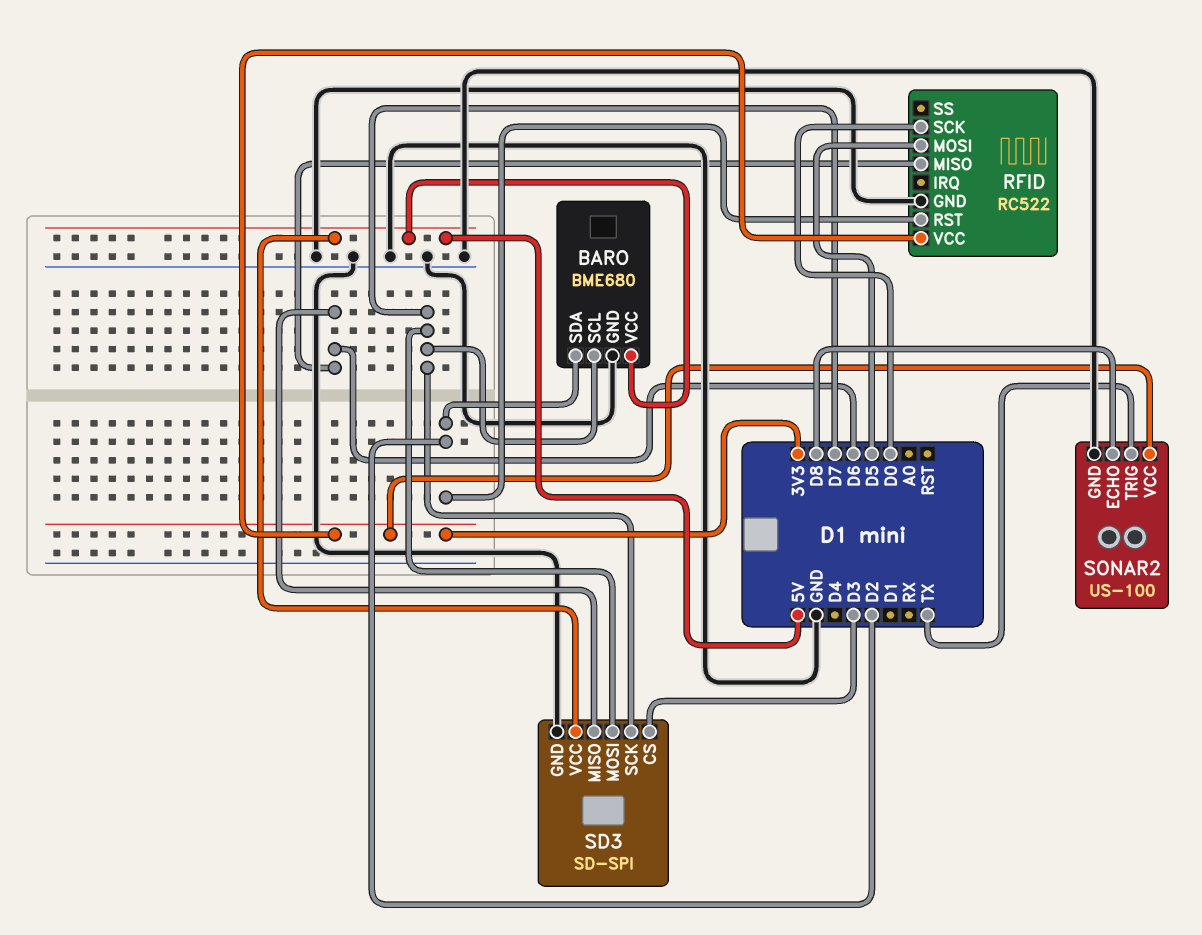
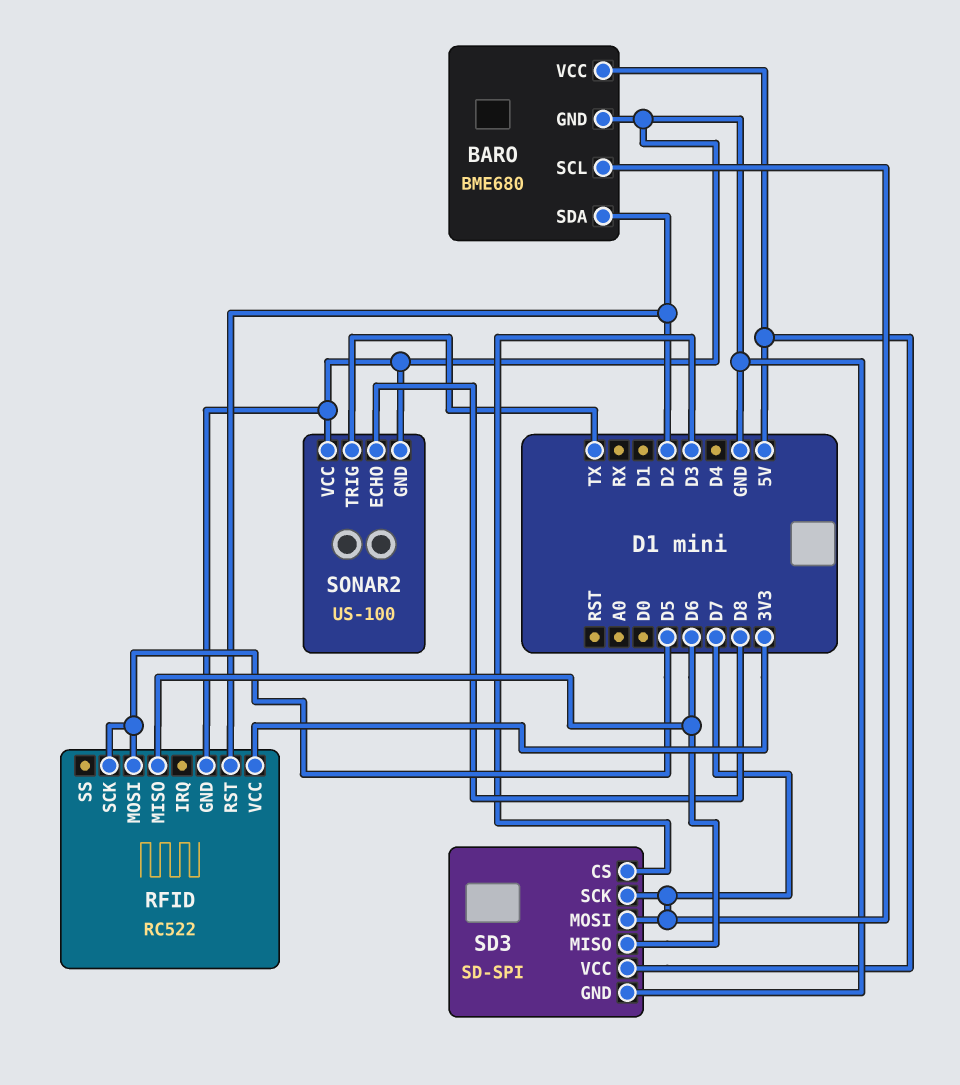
RFID pin SCK: D0 -> D5
SONAR2 pin VCC: 3V3 -> GND

